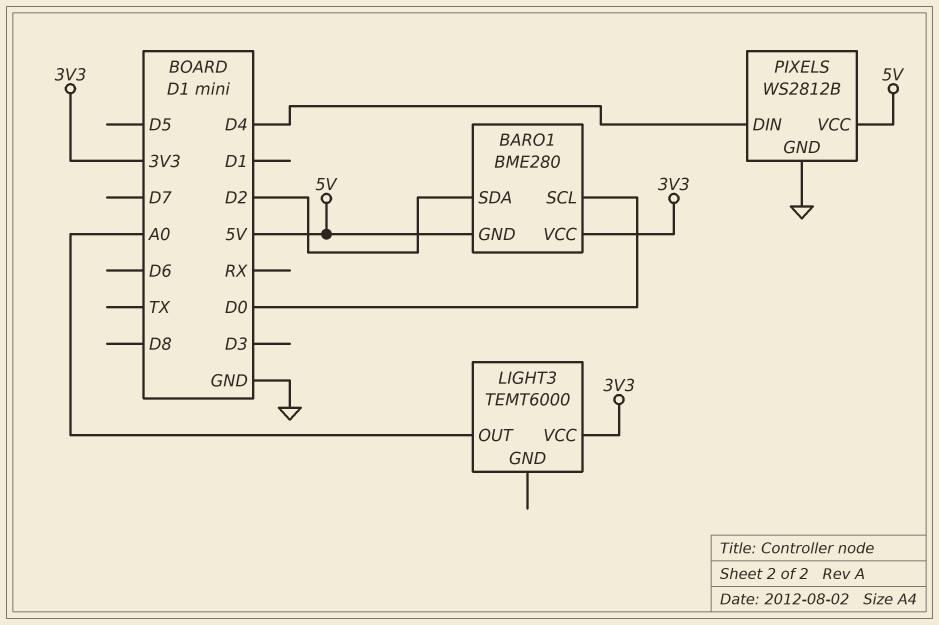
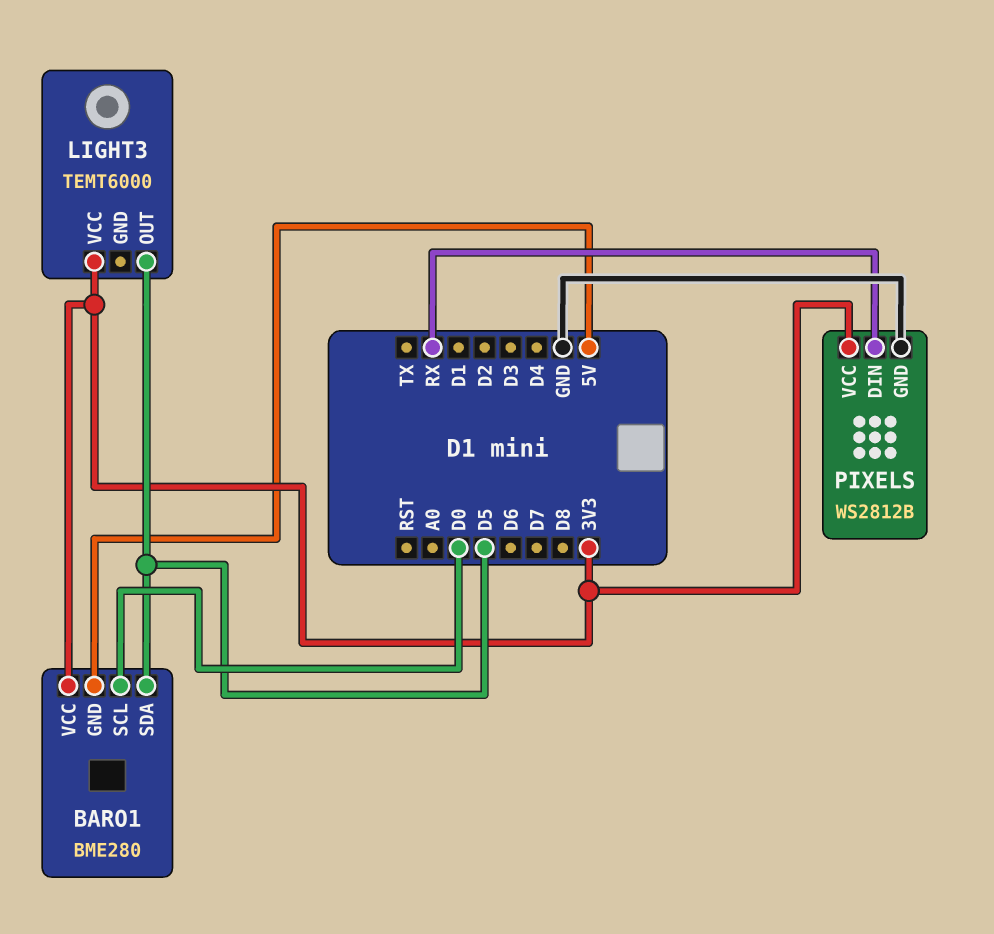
BARO1 pin SDA: D2 -> D5
LIGHT3 pin OUT: A0 -> D5
PIXELS pin DIN: D4 -> RX
PIXELS pin VCC: 5V -> 3V3

